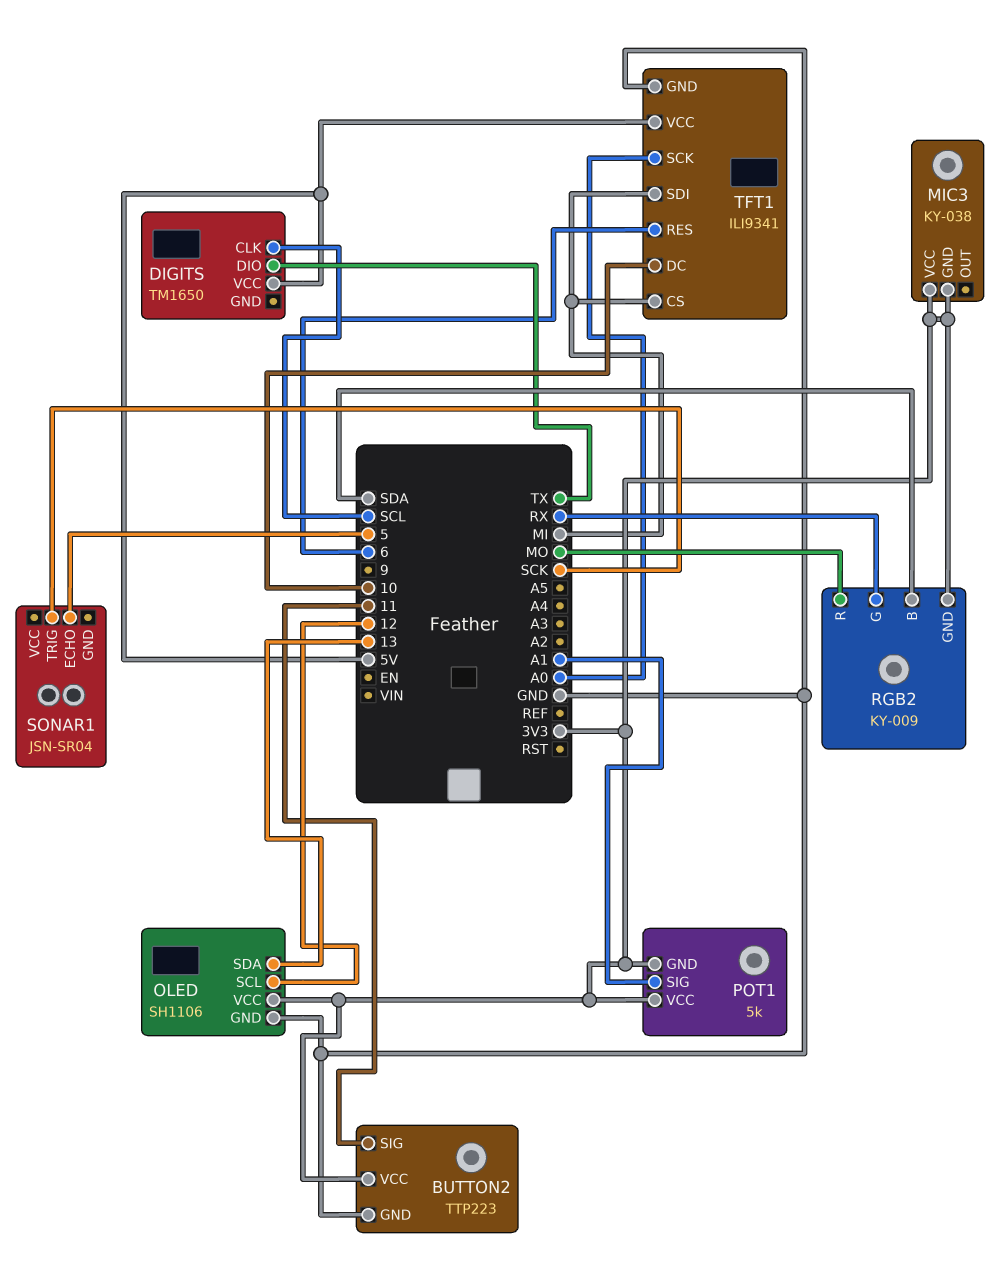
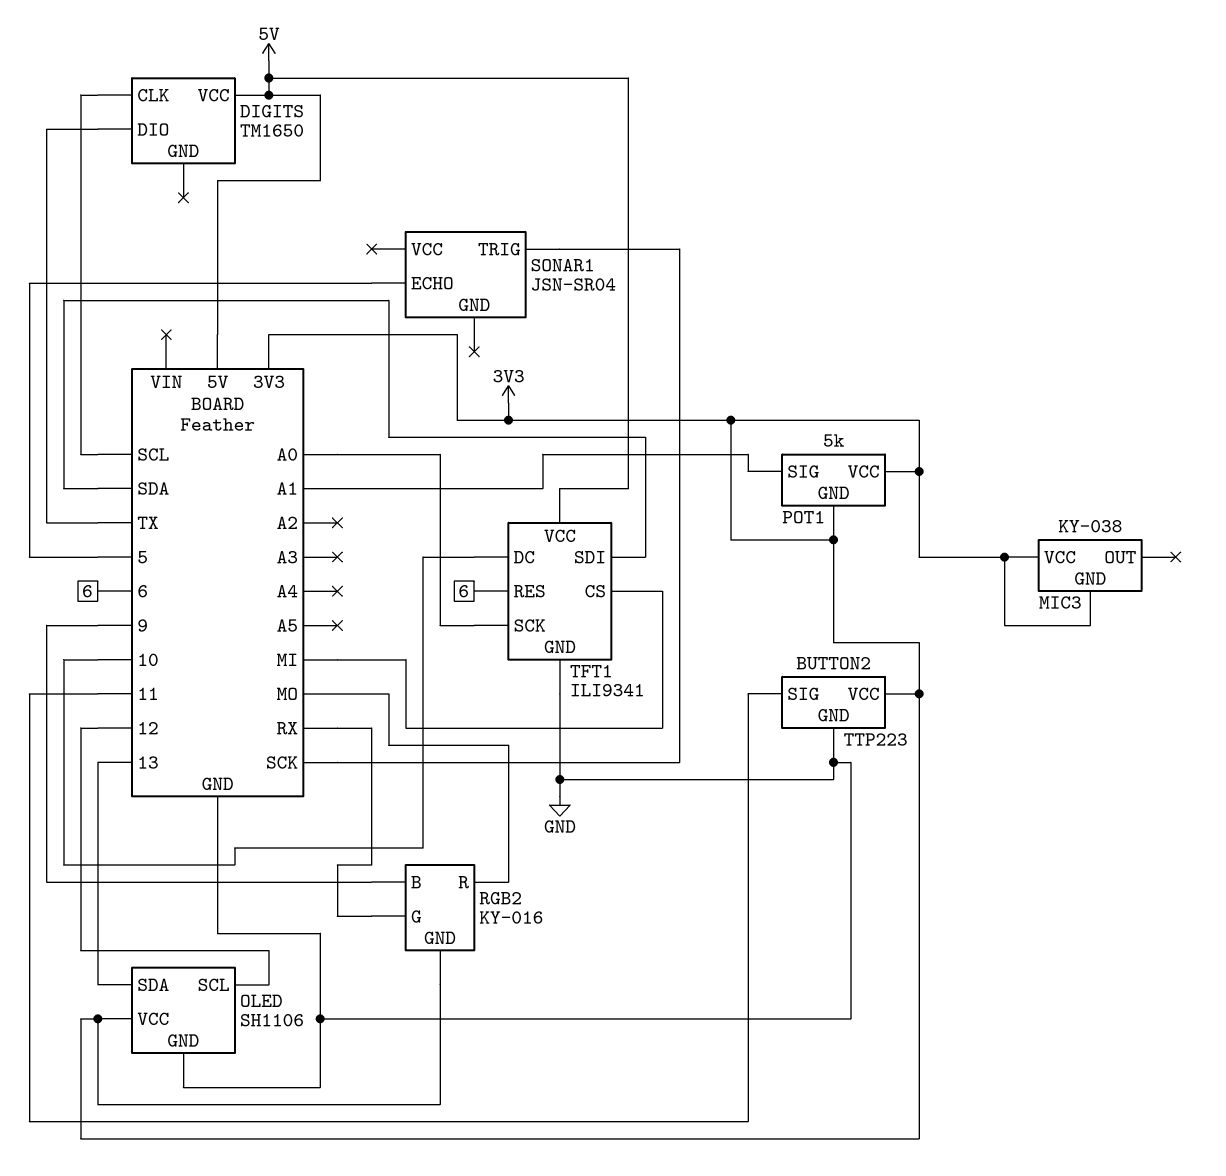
RGB2: KY-009 -> KY-016
RGB2 pin B: SDA -> 9
TFT1 pin SDI: MI -> SDA

